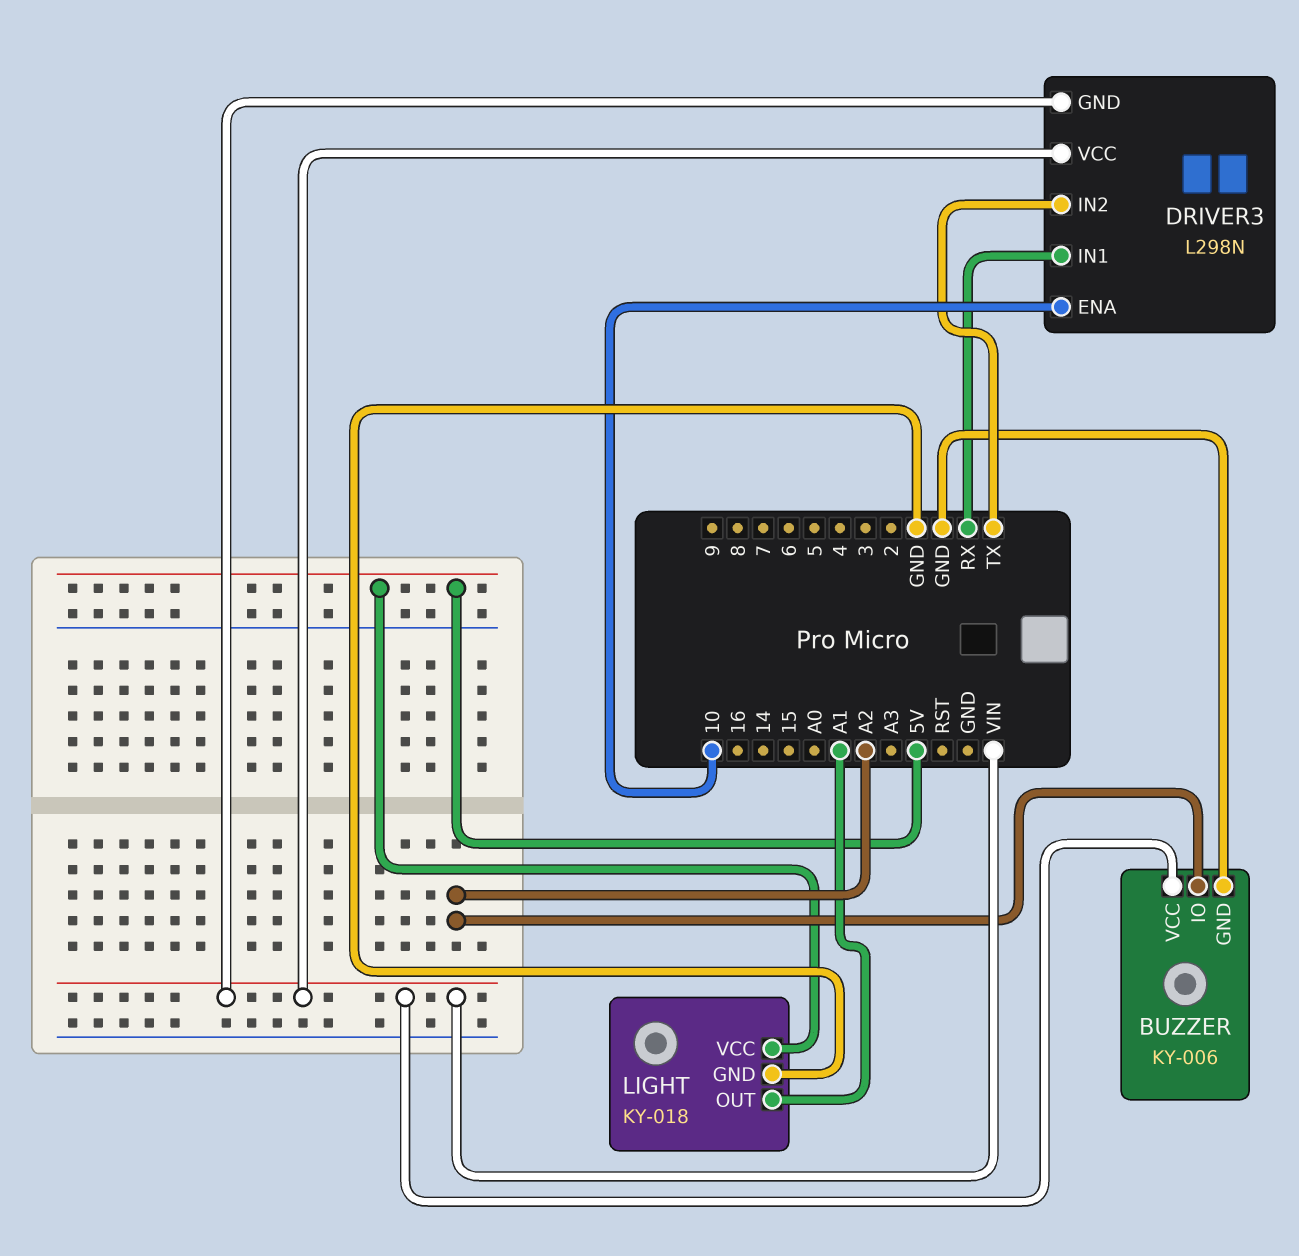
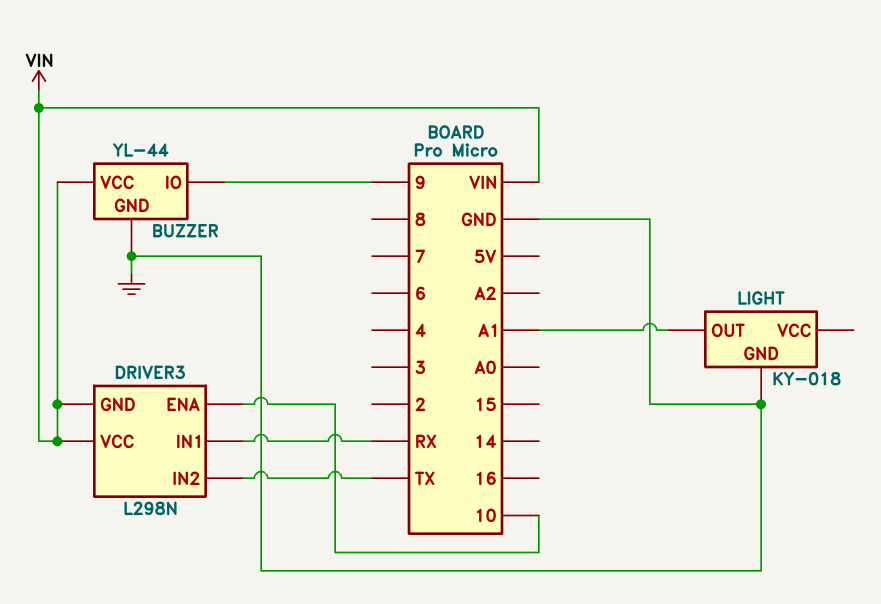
BUZZER: KY-006 -> YL-44
BUZZER pin IO: A2 -> 9
LIGHT pin VCC: 5V -> none

